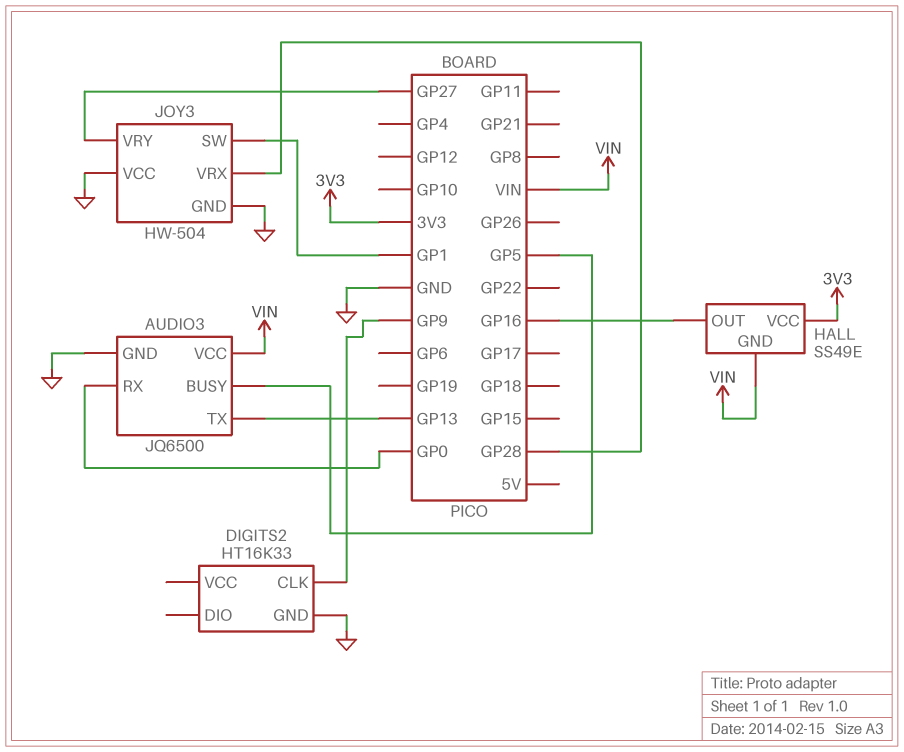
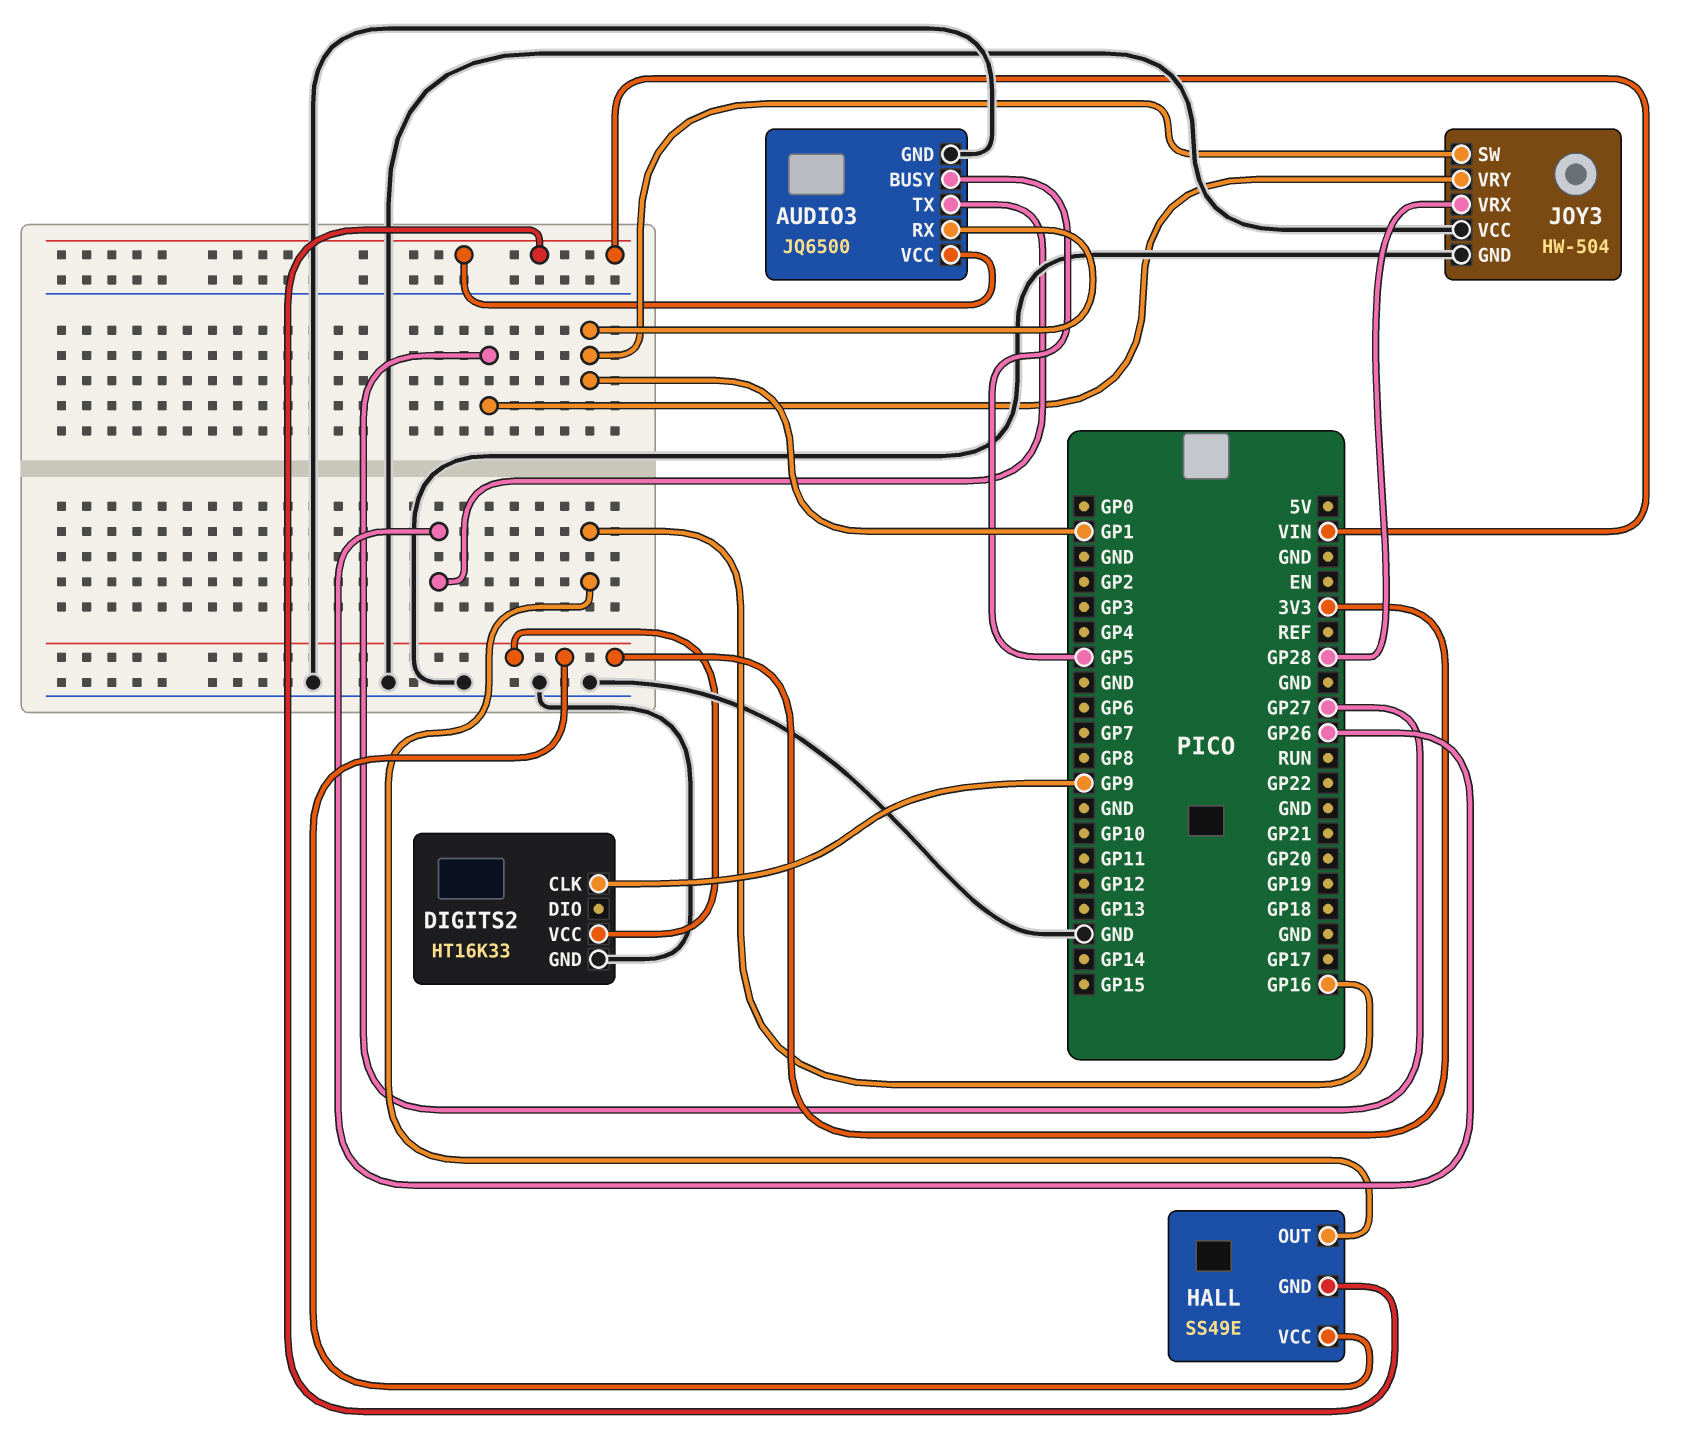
AUDIO3 pin RX: GP0 -> GP1
AUDIO3 pin TX: GP13 -> GP26
DIGITS2 pin VCC: none -> 3V3

